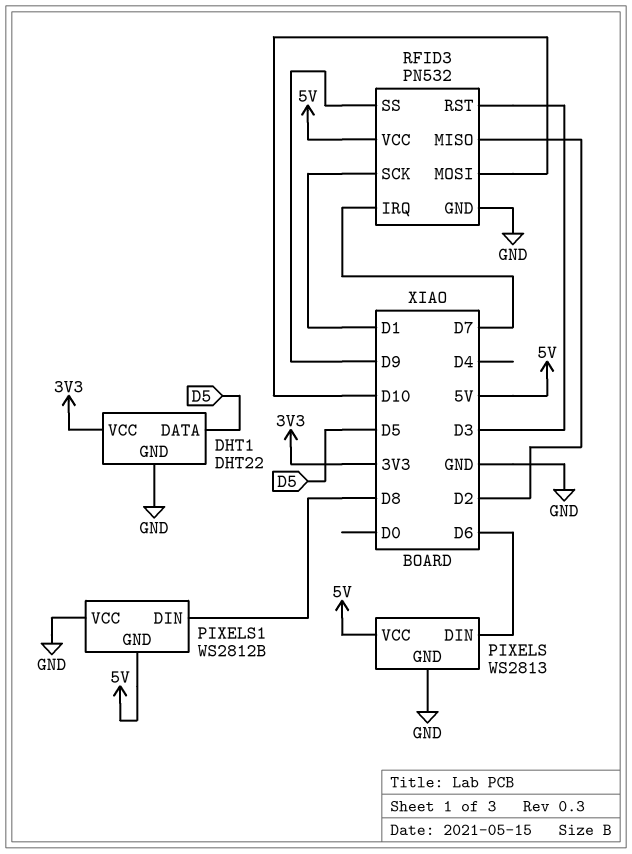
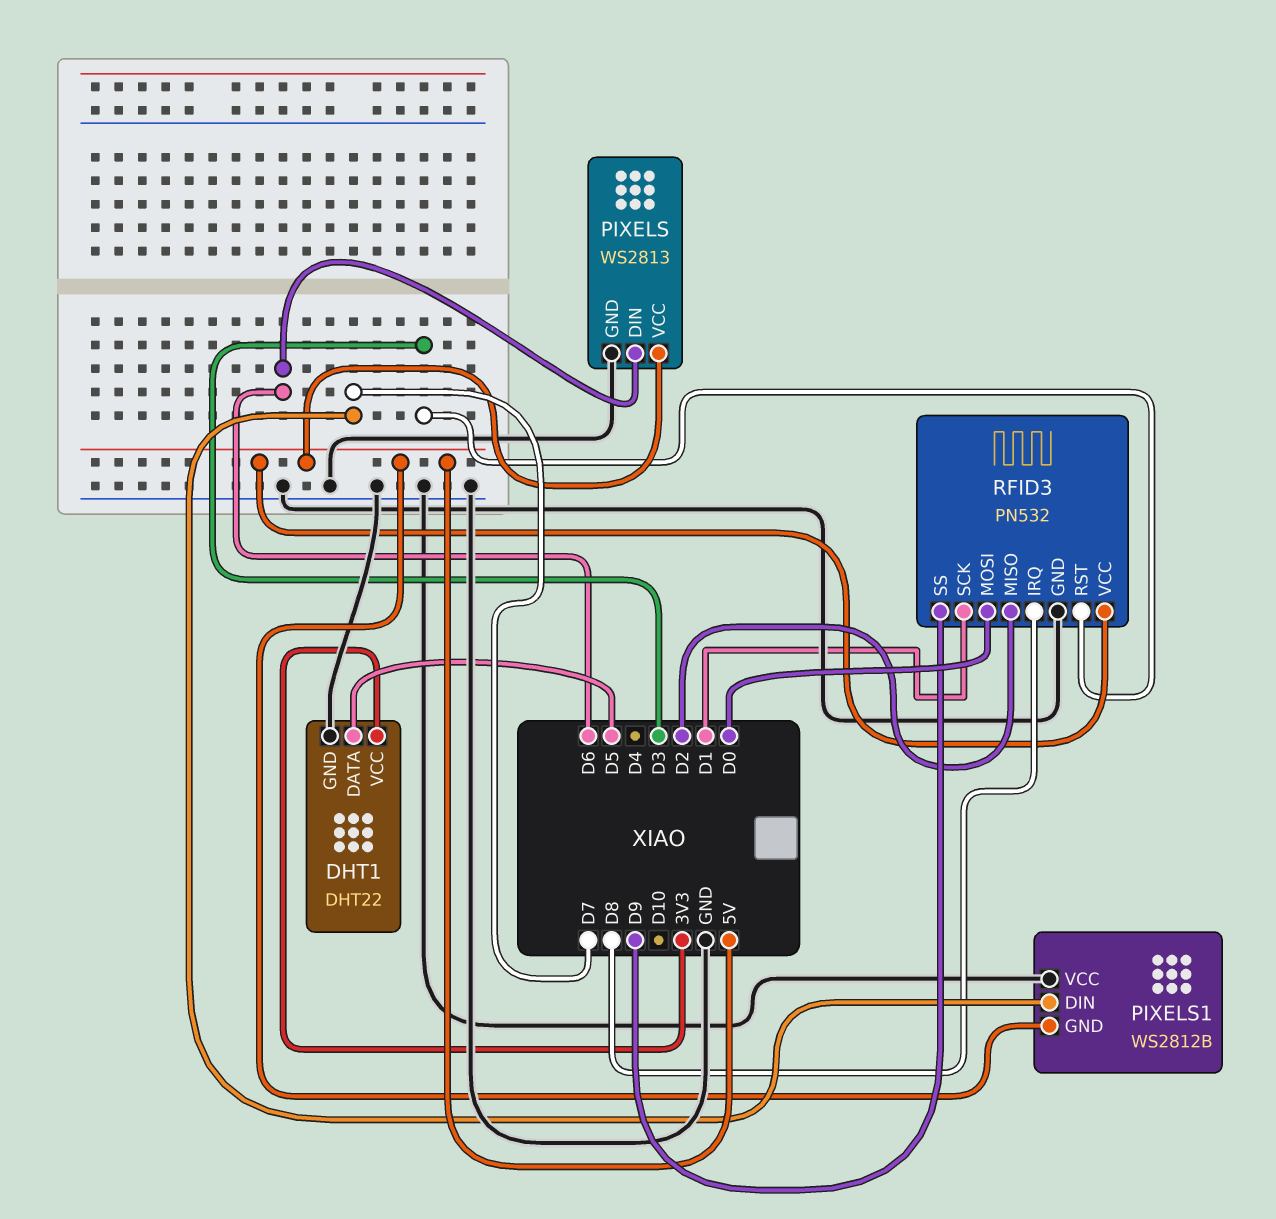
PIXELS1 pin DIN: D8 -> D7
RFID3 pin IRQ: D7 -> D8
RFID3 pin MOSI: D10 -> D0

